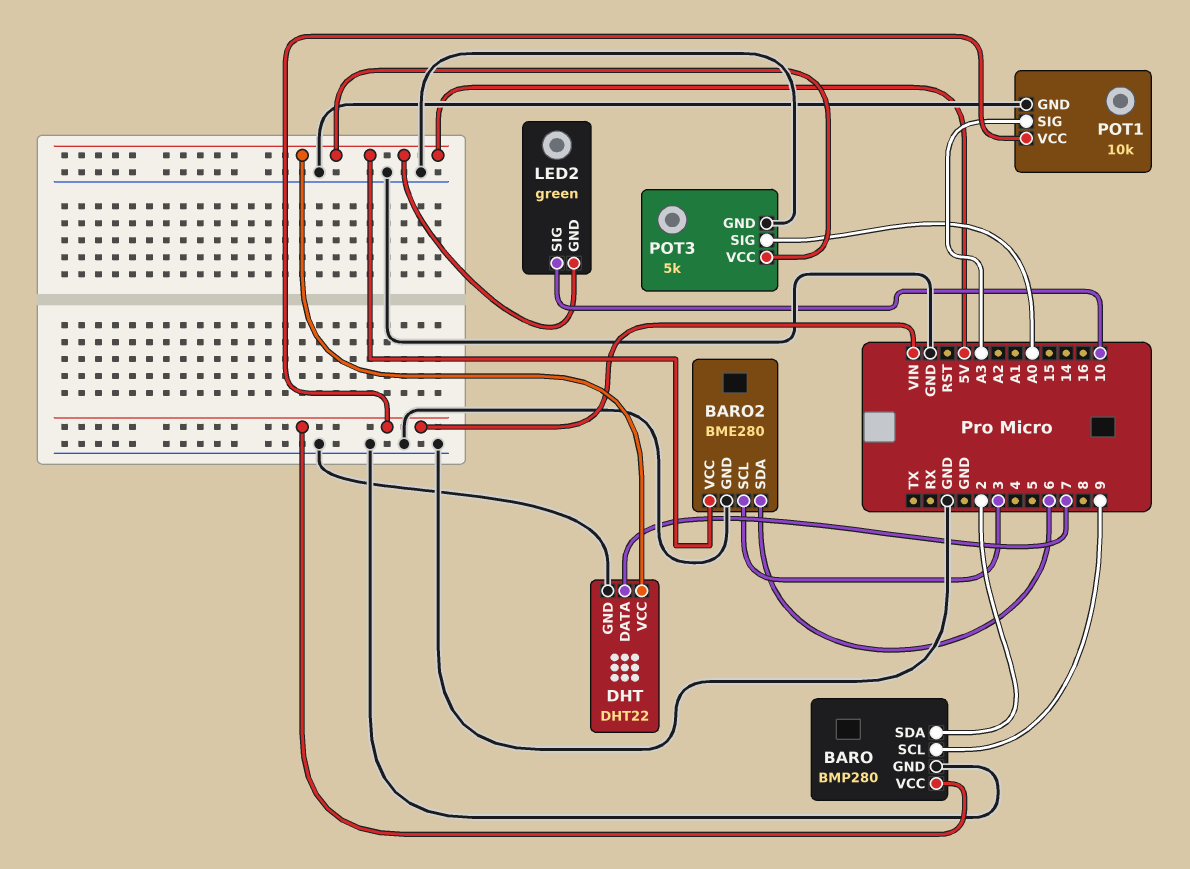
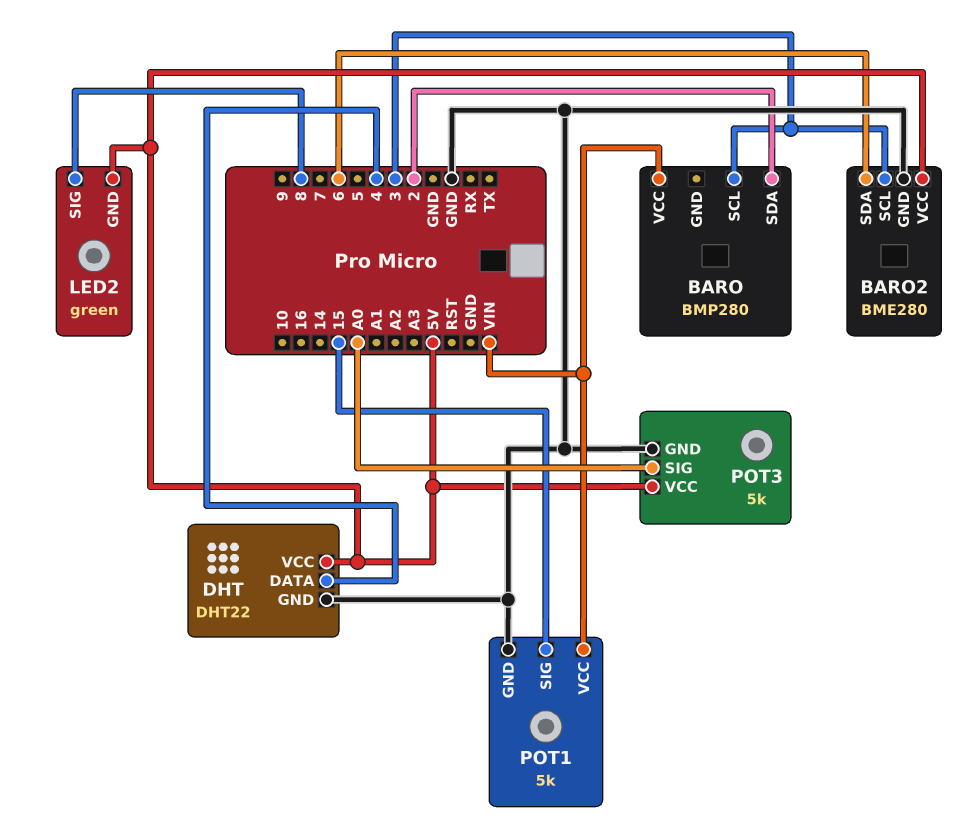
BARO pin GND: GND -> none
BARO pin SCL: 9 -> 3
DHT pin DATA: 7 -> 4
LED2 pin SIG: 10 -> 8
POT1: 10k -> 5k
POT1 pin SIG: A3 -> 15

